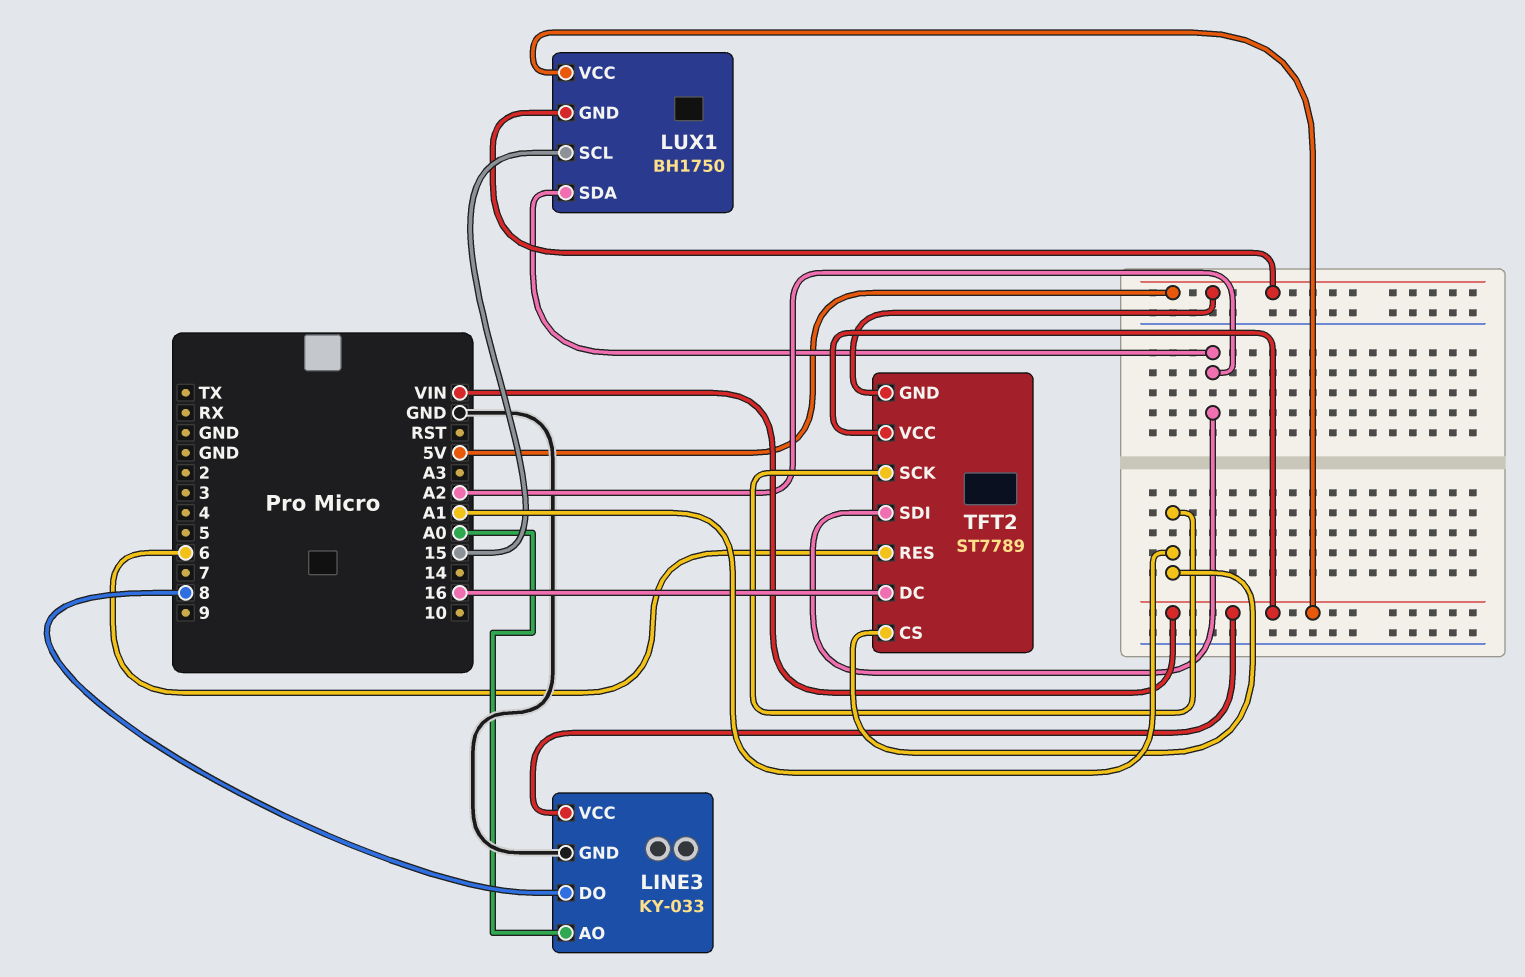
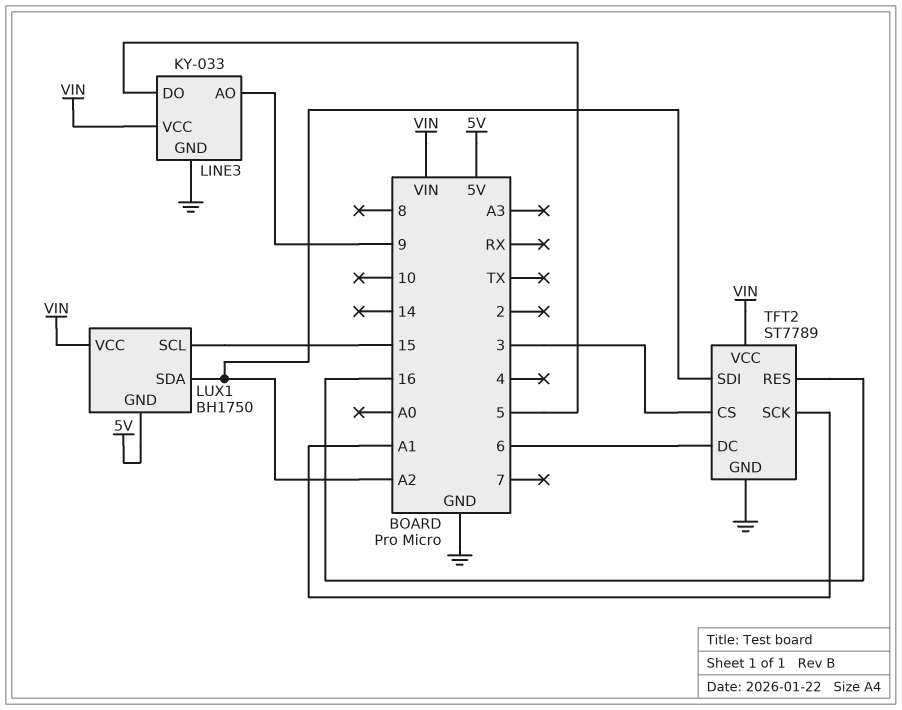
LINE3 pin AO: A0 -> 9
LINE3 pin DO: 8 -> 5
TFT2 pin CS: A1 -> 3
TFT2 pin DC: 16 -> 6
TFT2 pin GND: 5V -> GND
TFT2 pin RES: 6 -> 16

